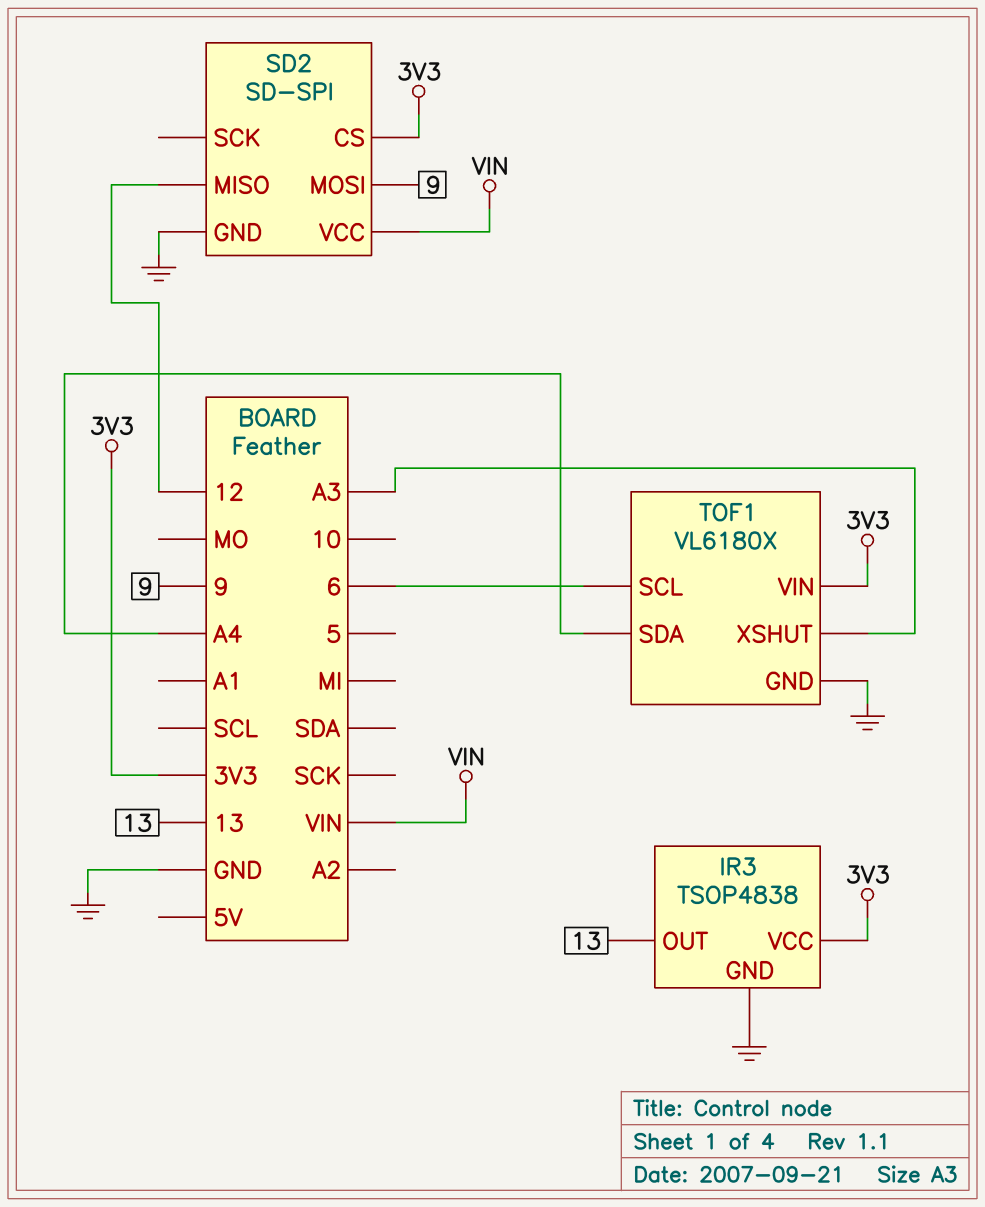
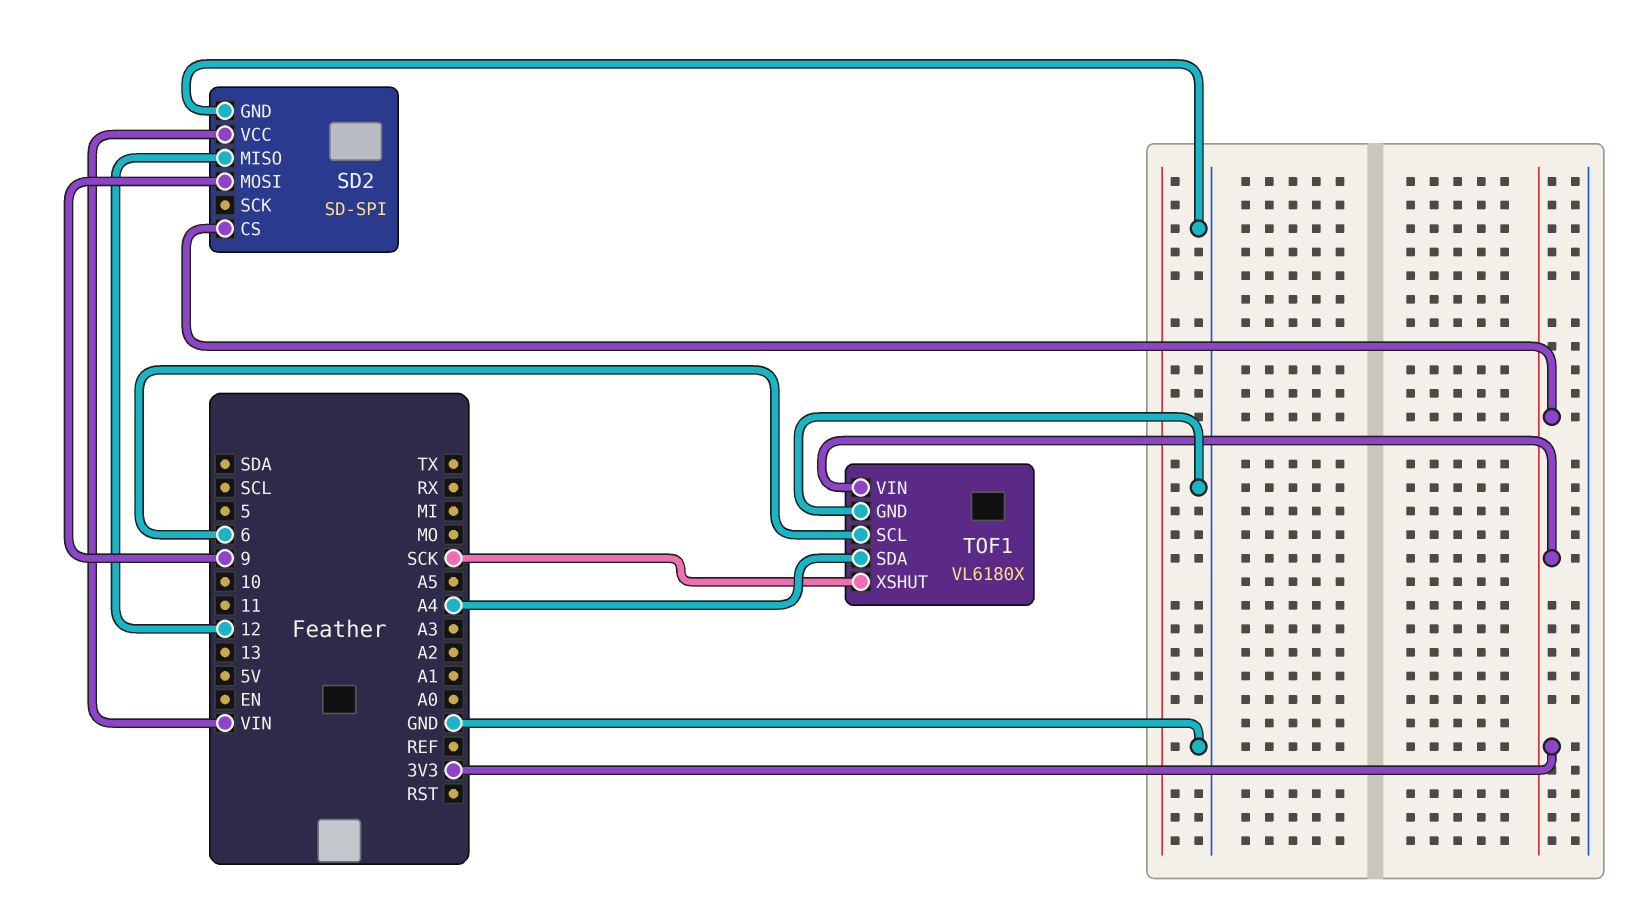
IR3: TSOP4838 -> none
IR3 pin GND: GND -> none
IR3 pin OUT: 13 -> none
IR3 pin VCC: 3V3 -> none
TOF1 pin XSHUT: A3 -> SCK

